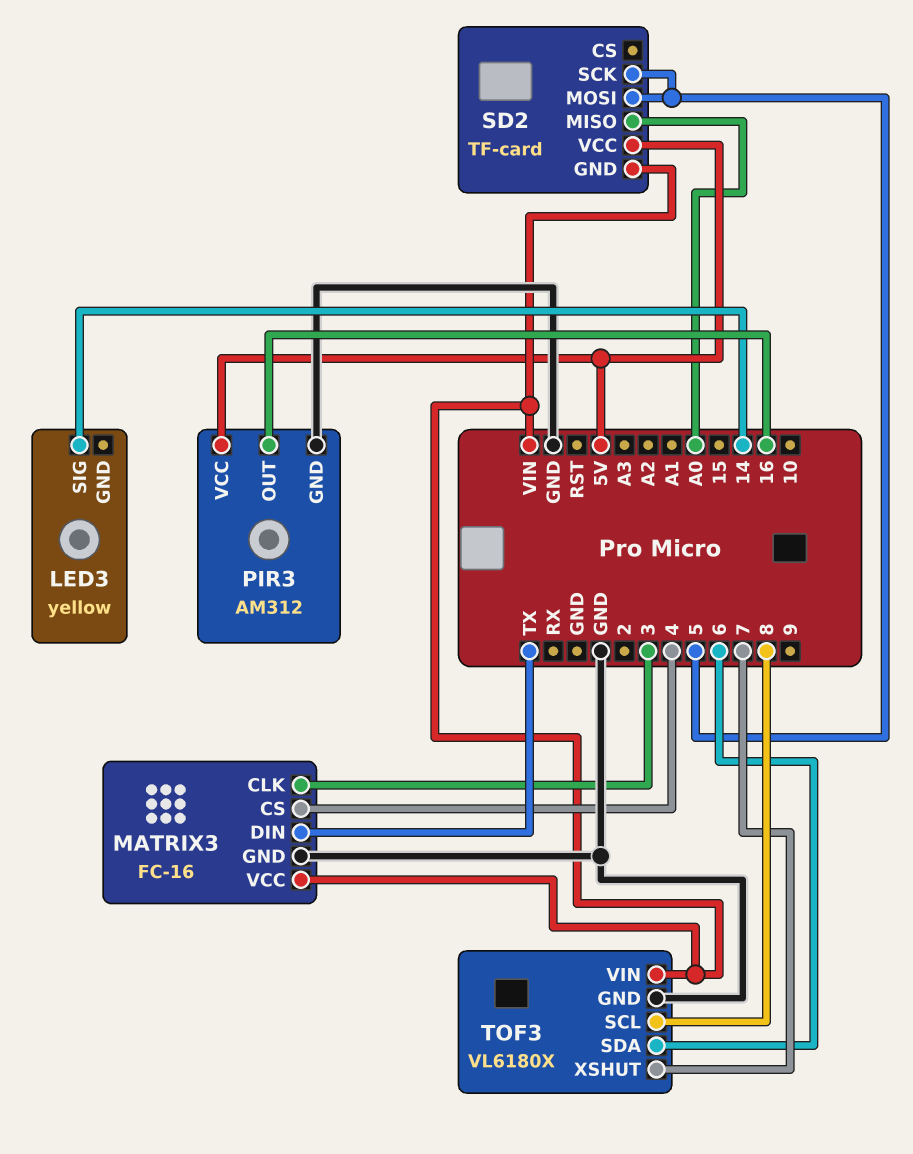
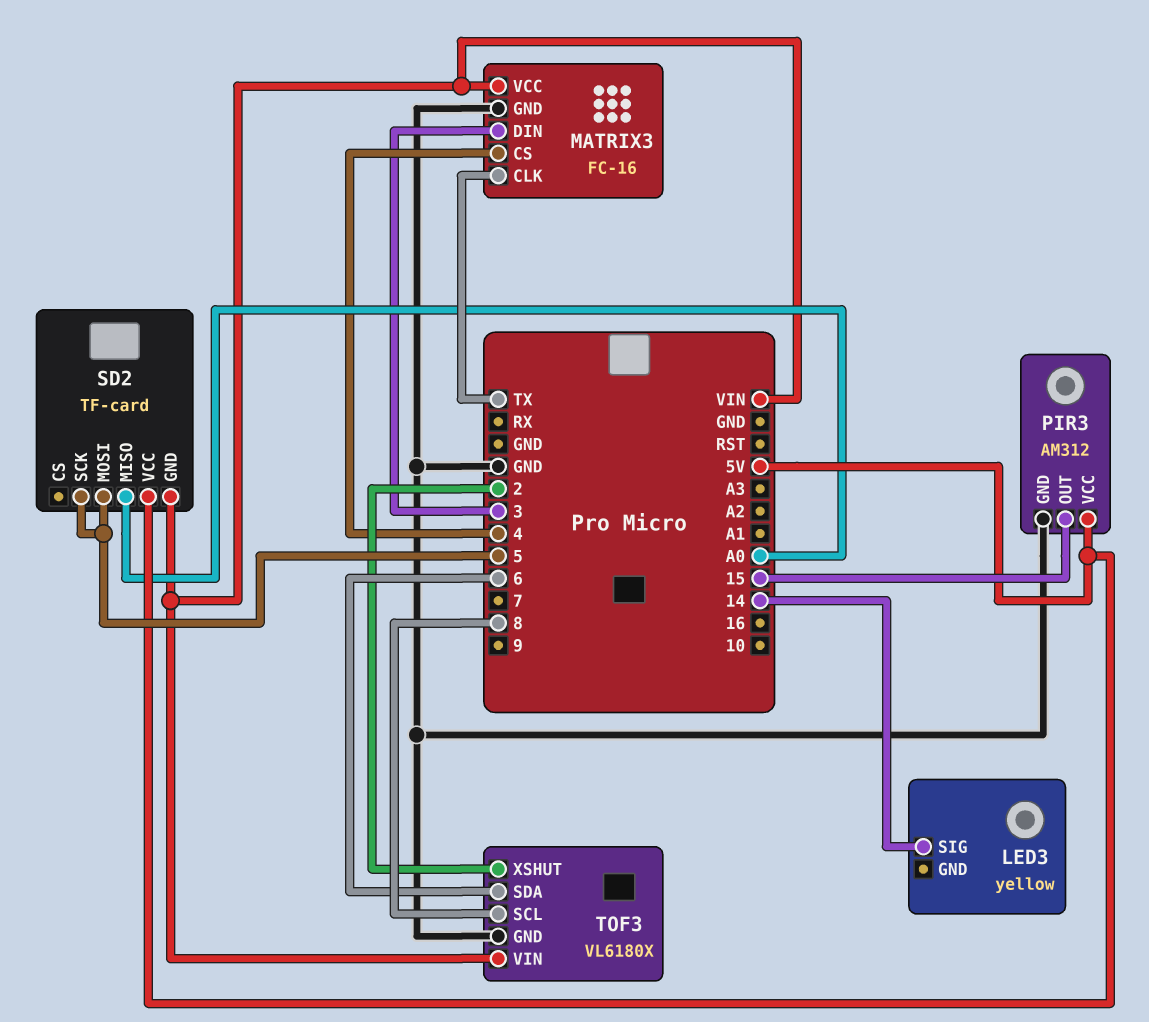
MATRIX3 pin CLK: 3 -> TX
MATRIX3 pin DIN: TX -> 3
PIR3 pin OUT: 16 -> 15
TOF3 pin XSHUT: 7 -> 2

